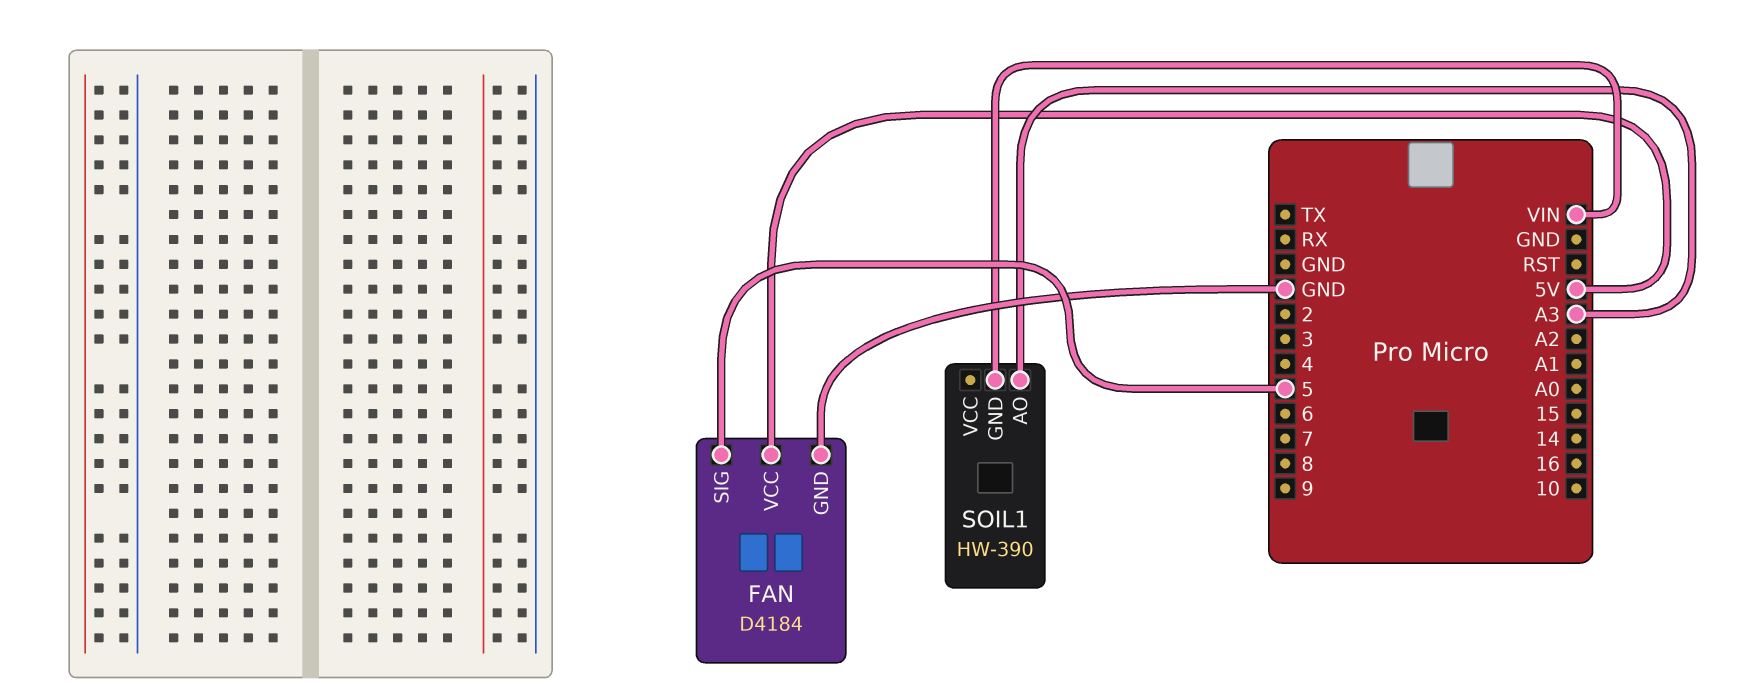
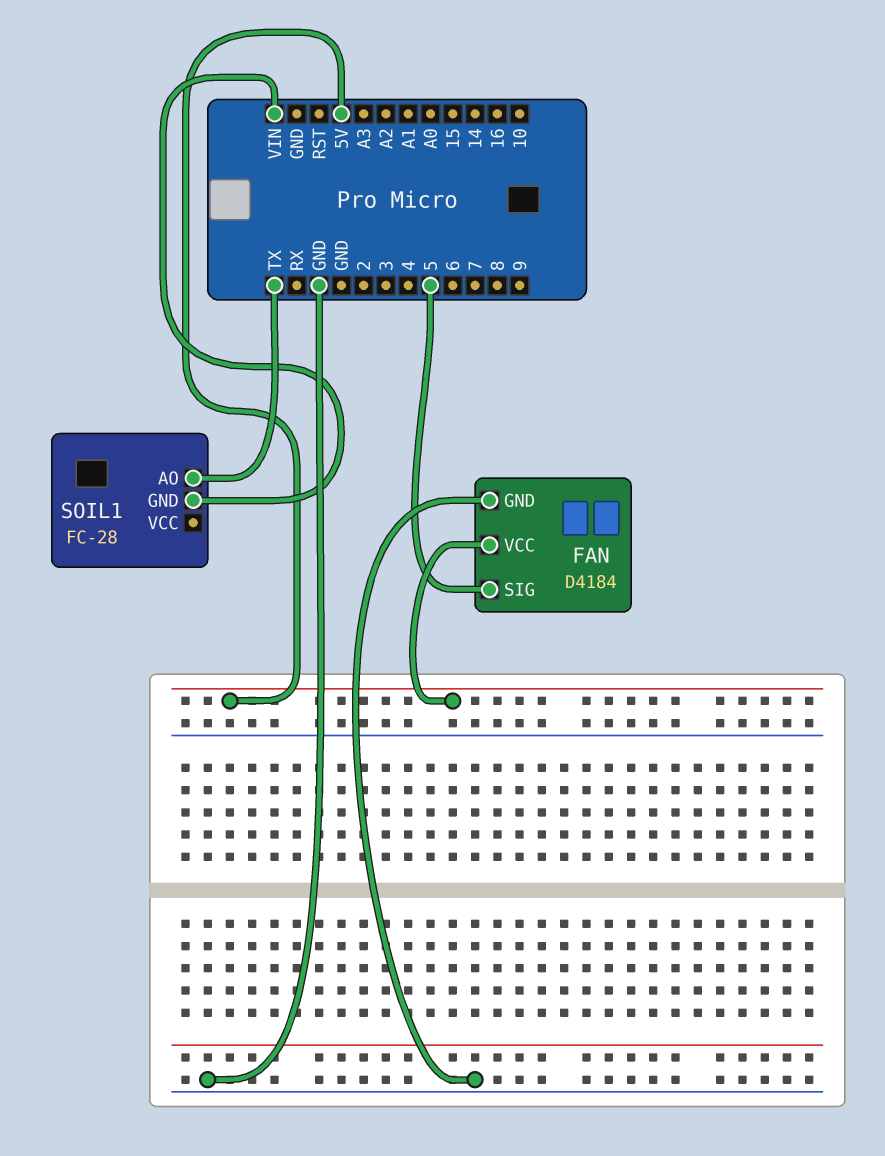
SOIL1: HW-390 -> FC-28
SOIL1 pin AO: A3 -> TX

